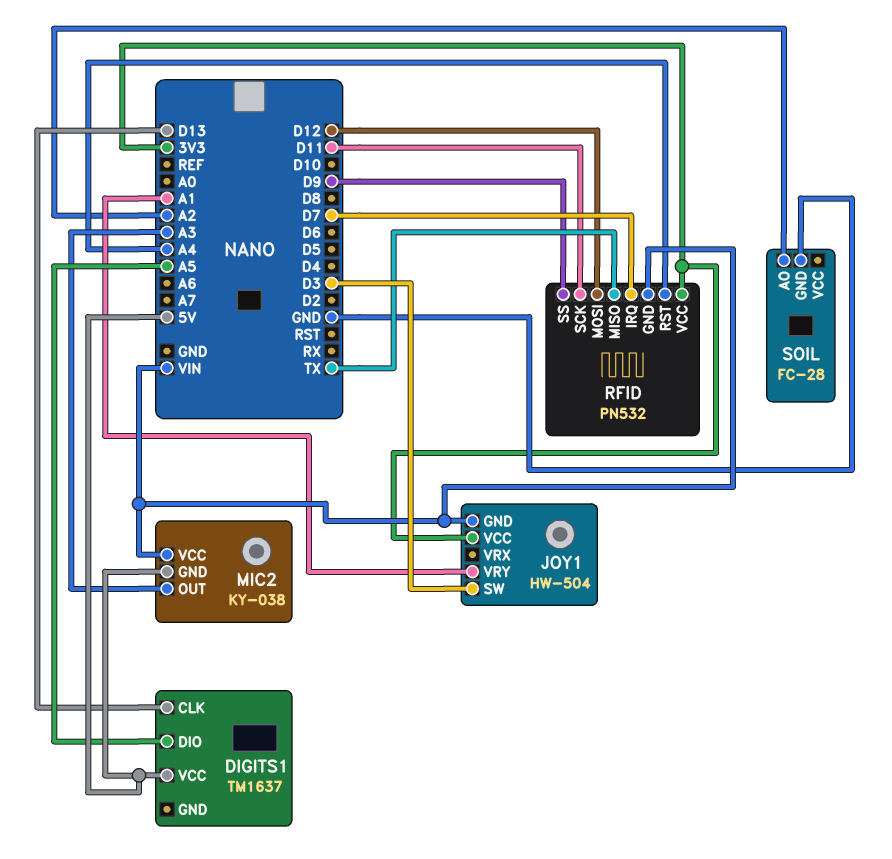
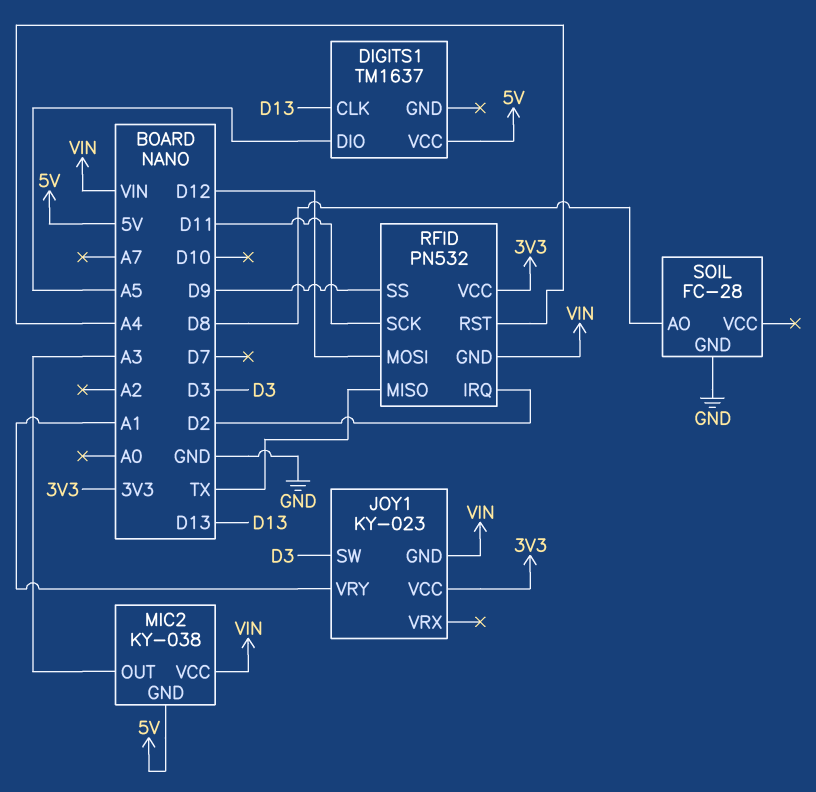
JOY1: HW-504 -> KY-023
RFID pin IRQ: D7 -> D2
SOIL pin AO: A2 -> D8

